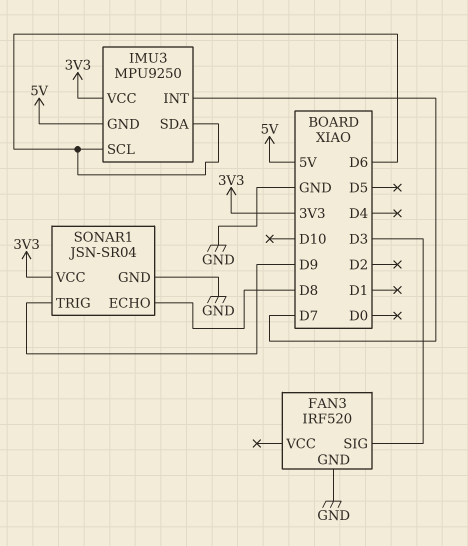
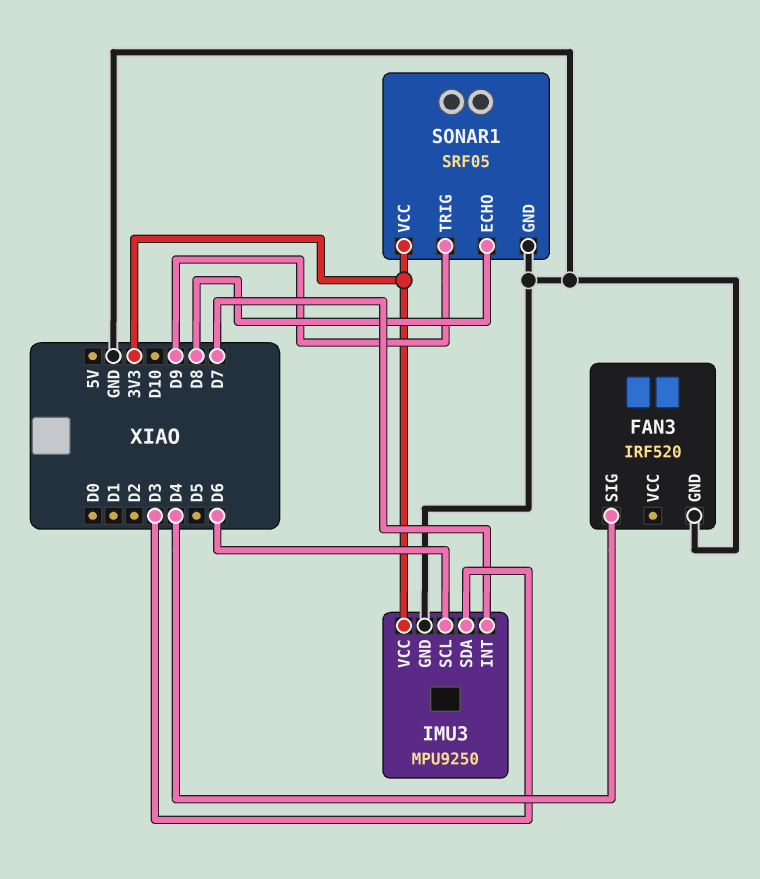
FAN3 pin SIG: D3 -> D4
IMU3 pin GND: 5V -> GND
IMU3 pin SDA: D6 -> D3
SONAR1: JSN-SR04 -> SRF05

